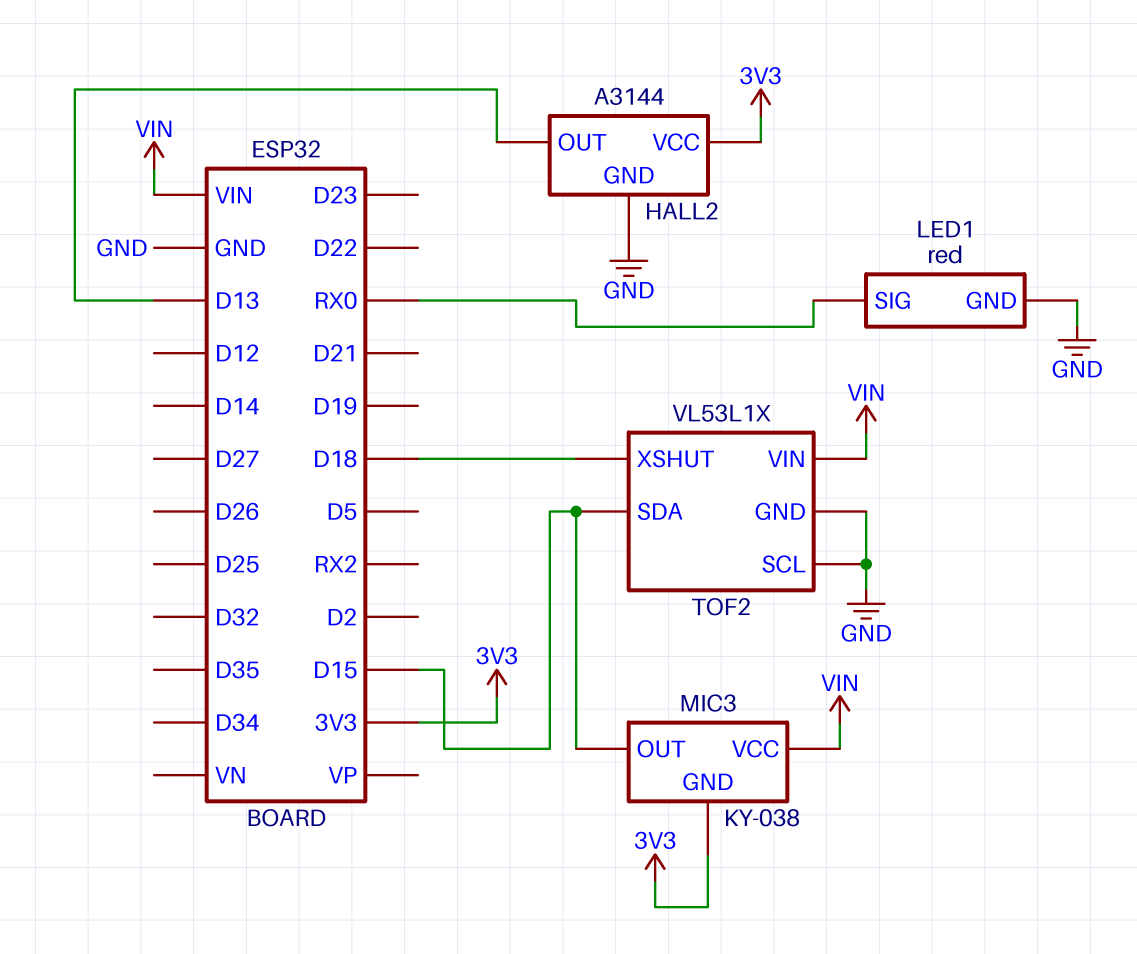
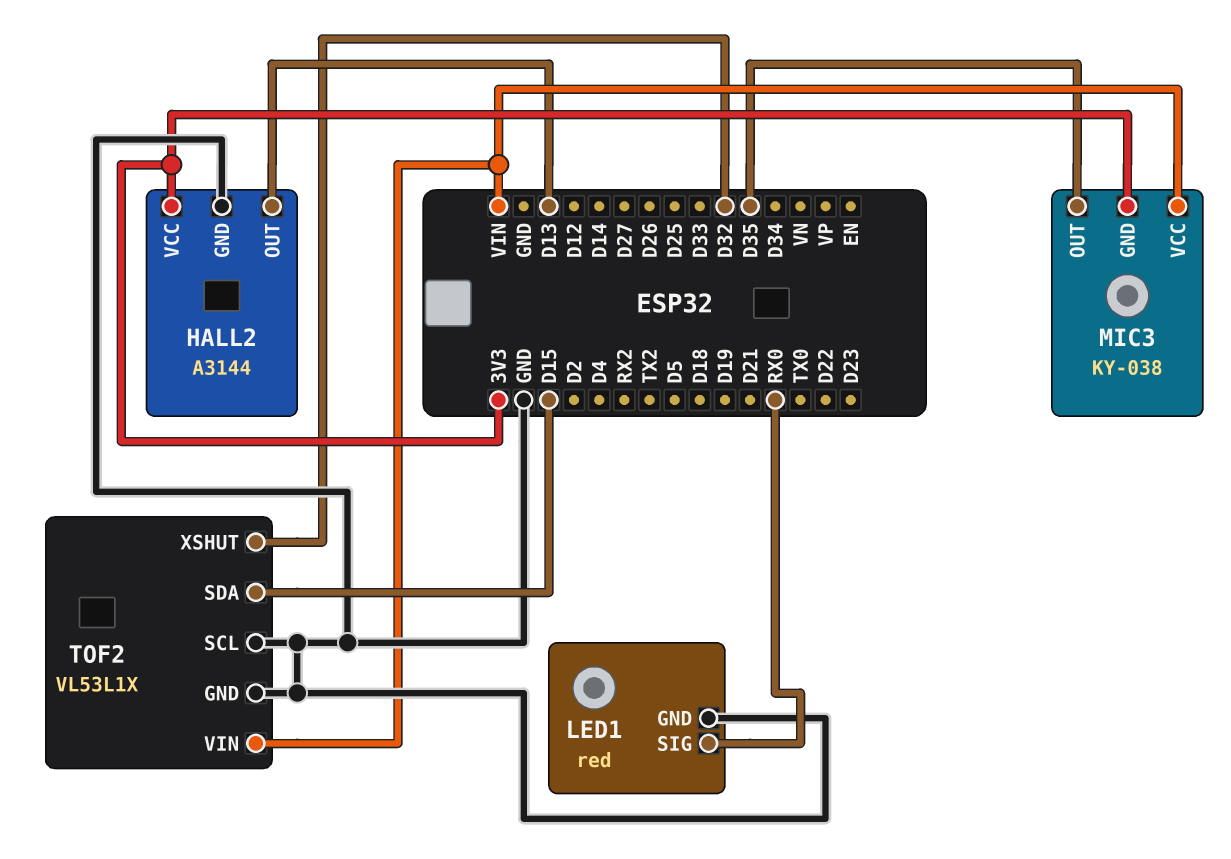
MIC3 pin OUT: D15 -> D35
TOF2 pin XSHUT: D18 -> D32

